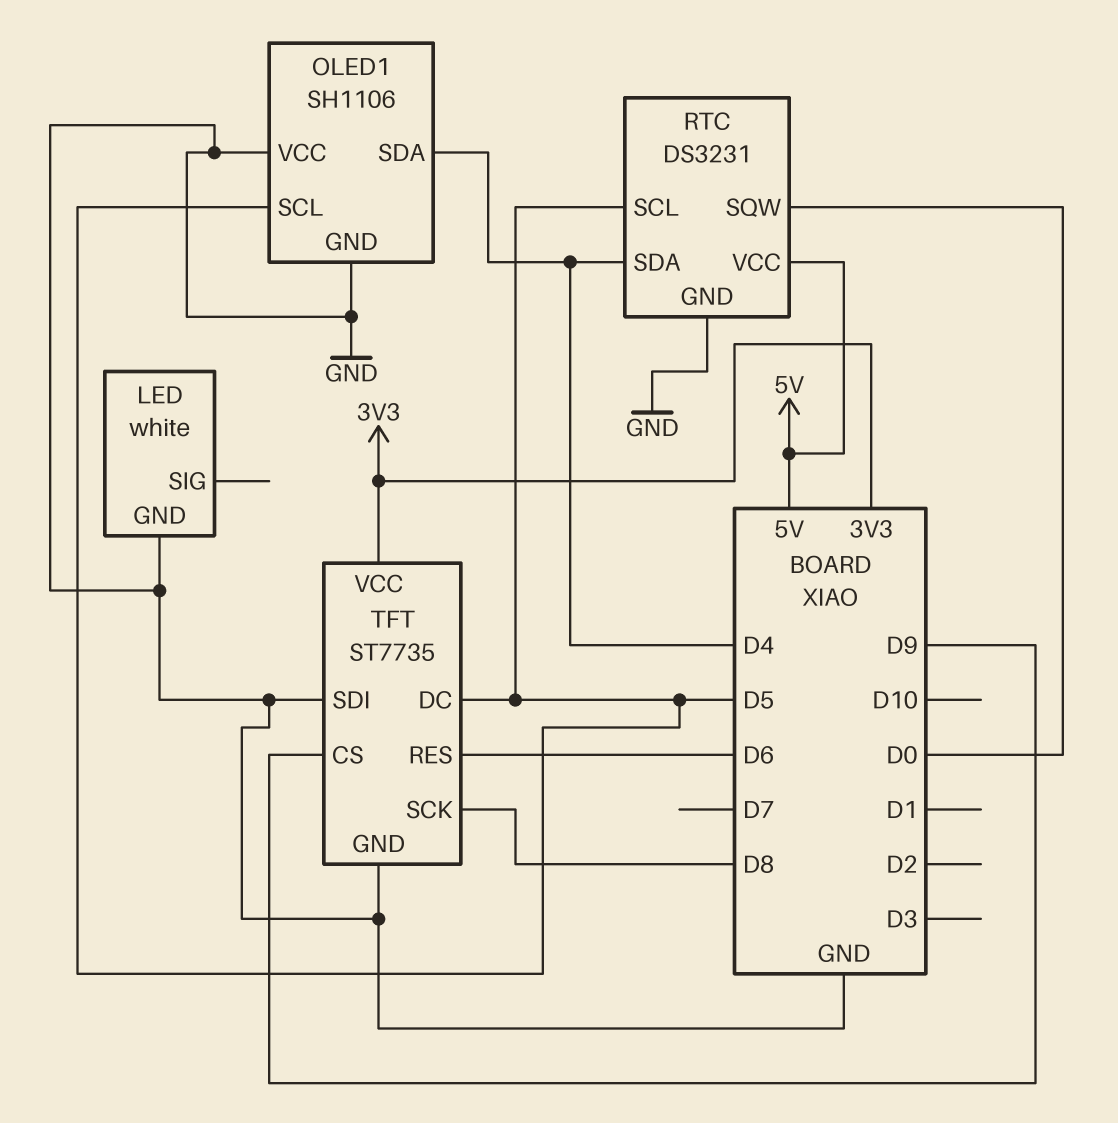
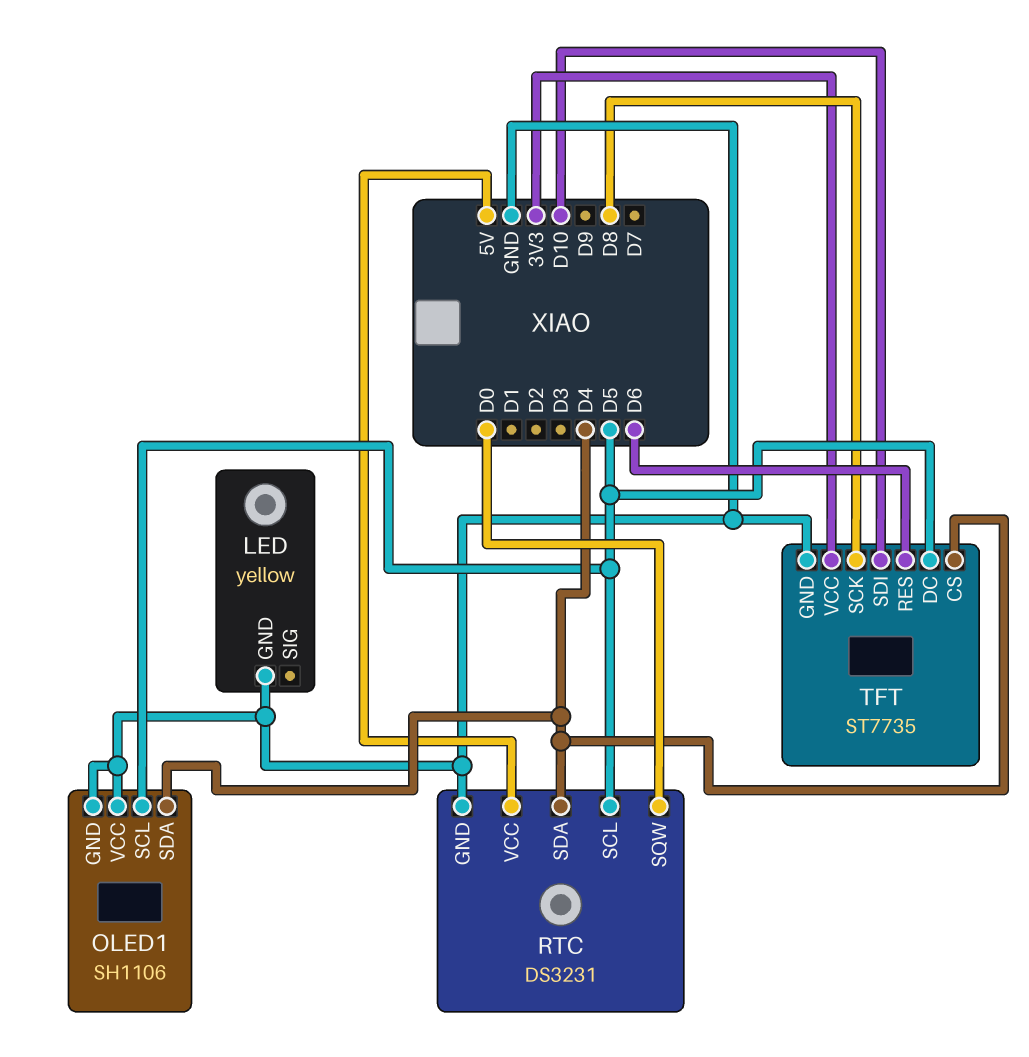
LED: white -> yellow
TFT pin CS: D9 -> D4
TFT pin SDI: GND -> D10

